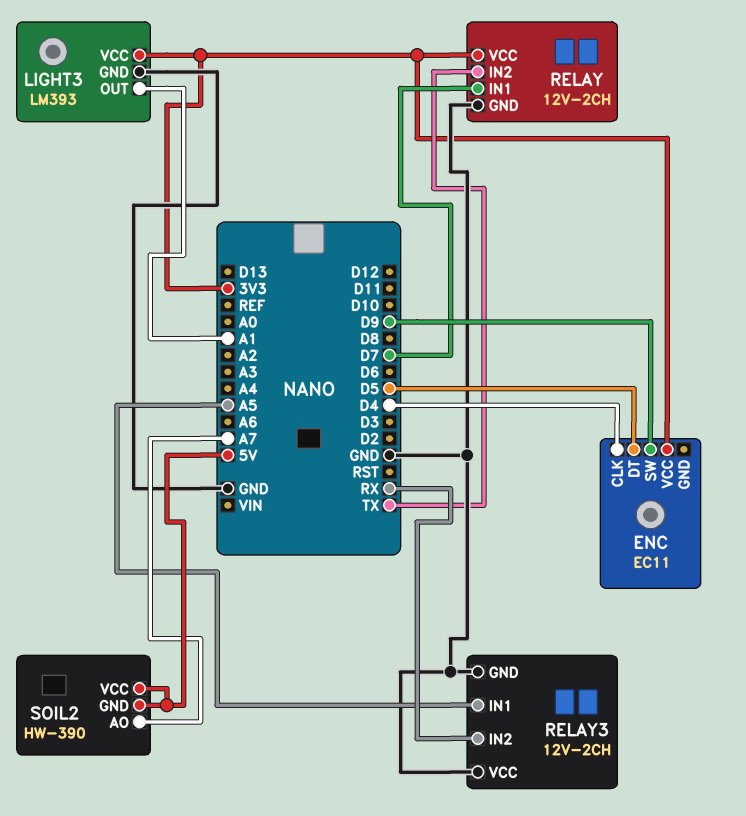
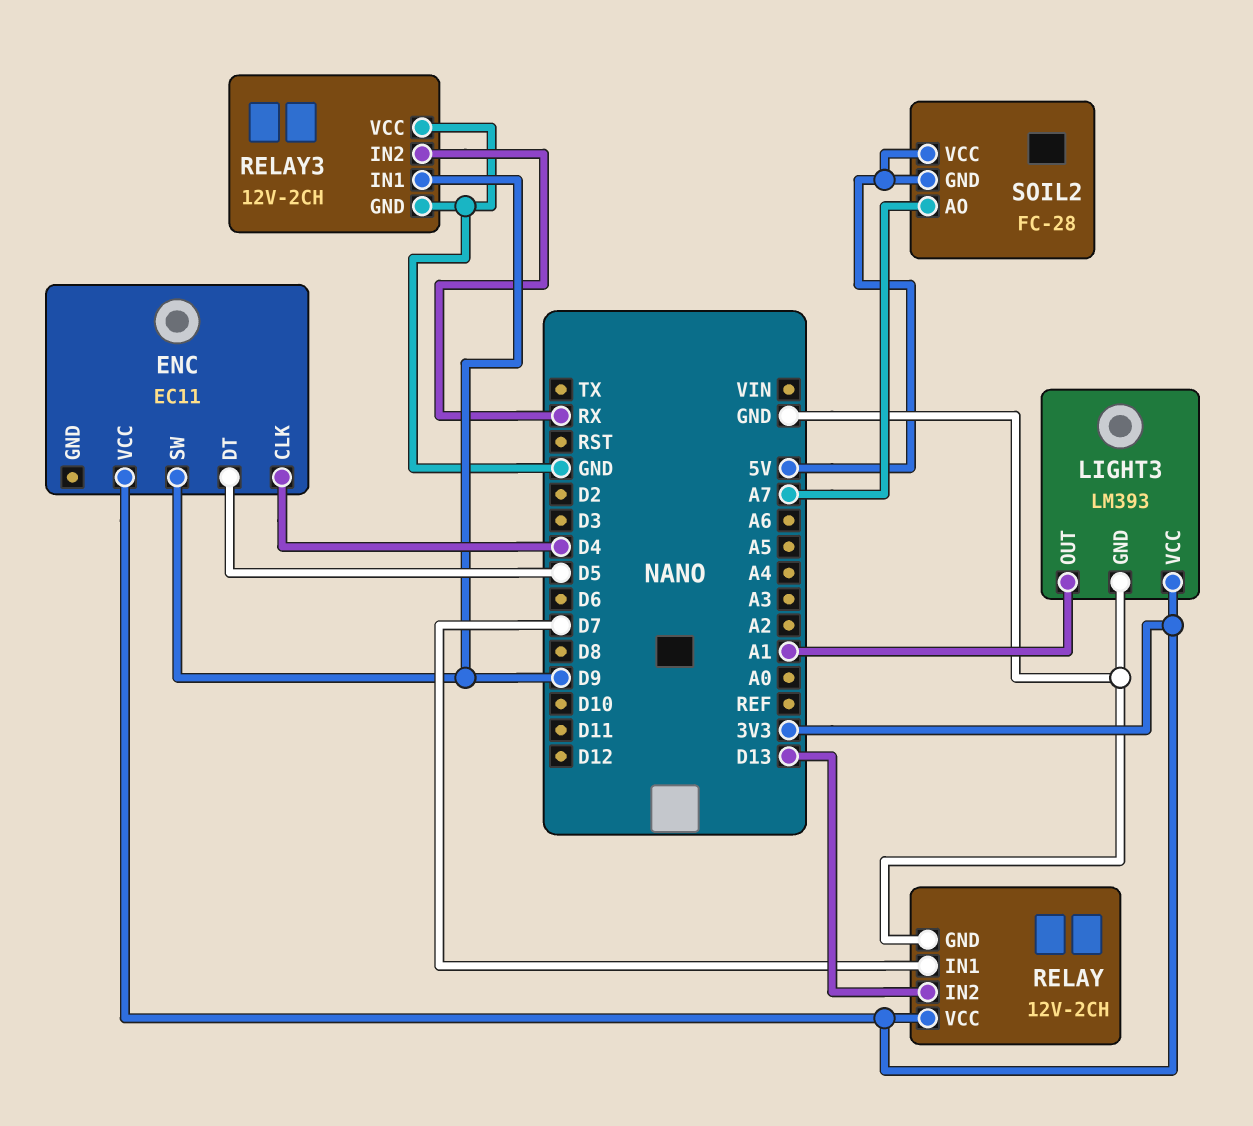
RELAY pin IN2: TX -> D13
RELAY3 pin IN1: A5 -> D9
SOIL2: HW-390 -> FC-28

